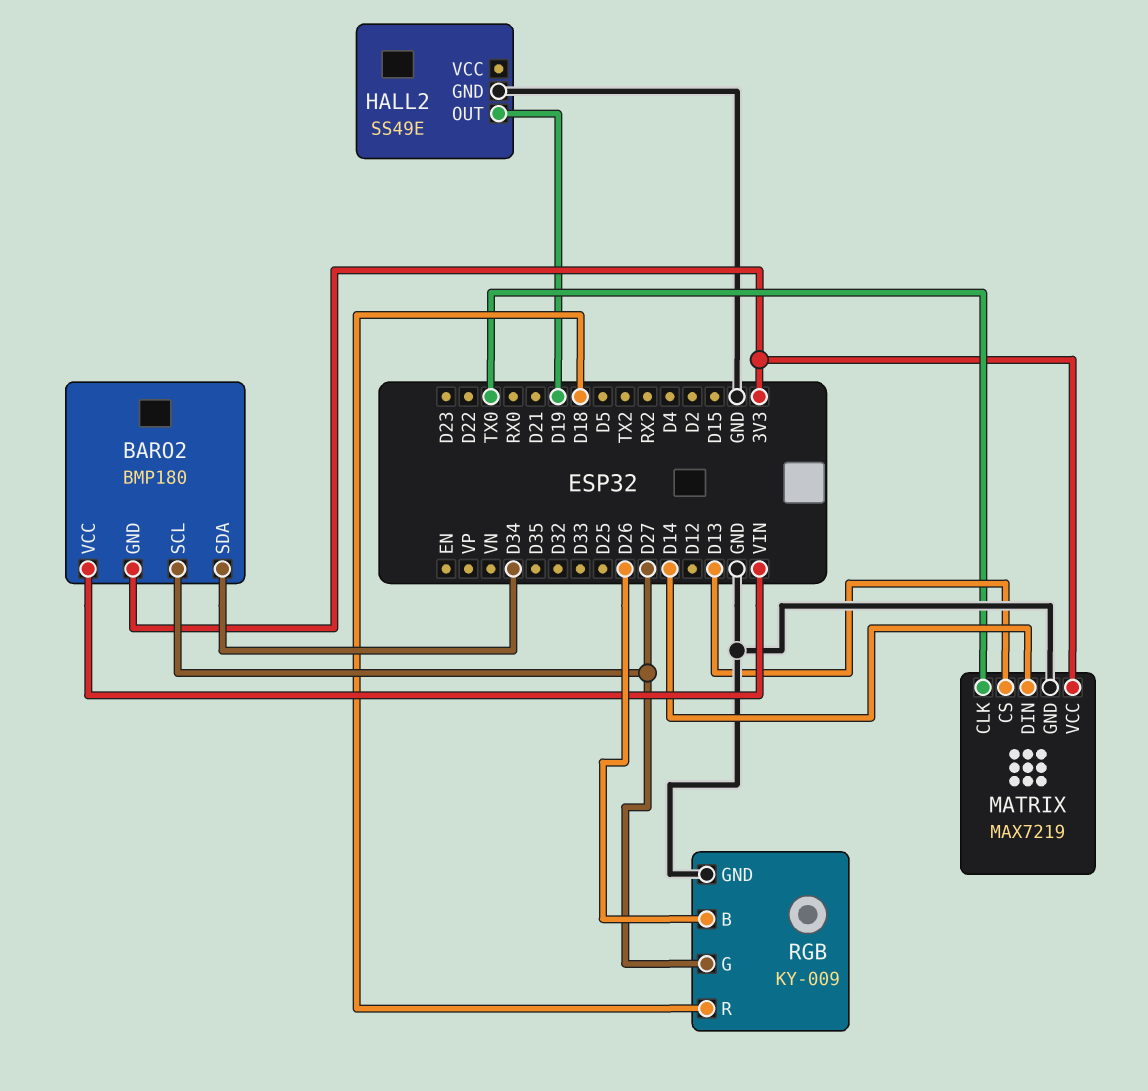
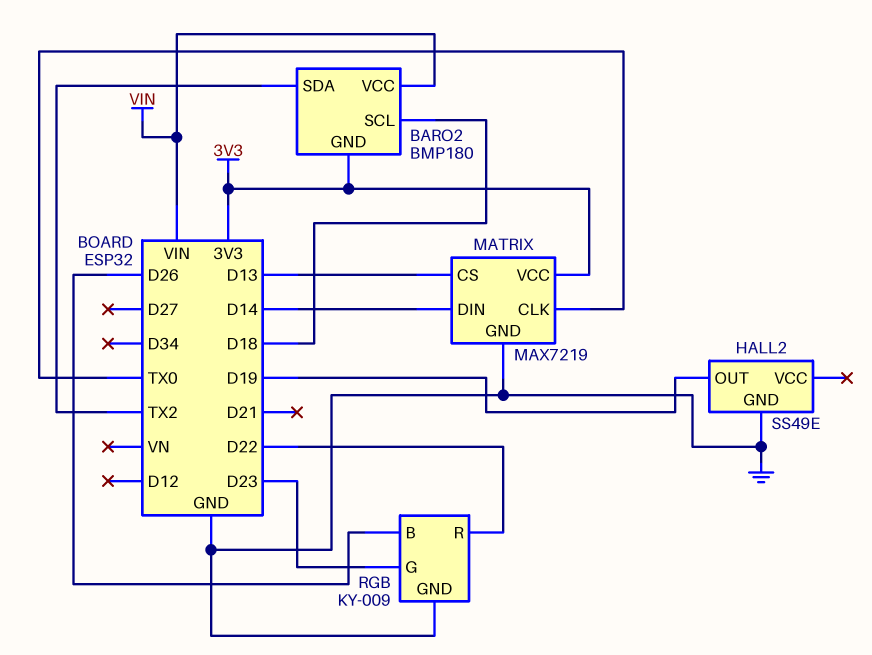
BARO2 pin SCL: D27 -> D18
BARO2 pin SDA: D34 -> TX2
RGB pin G: D27 -> D23
RGB pin R: D18 -> D22

